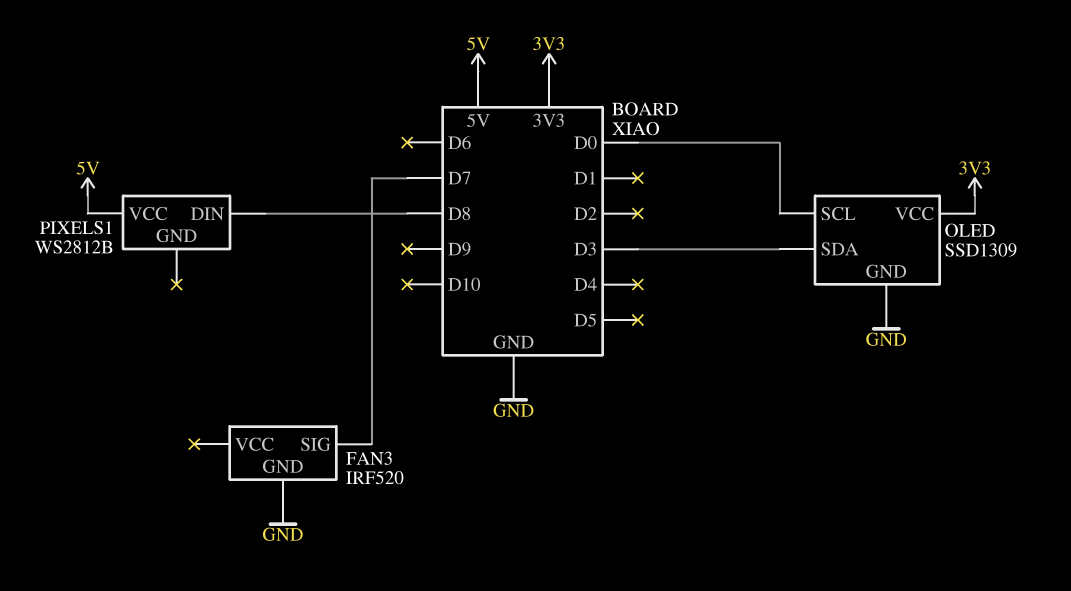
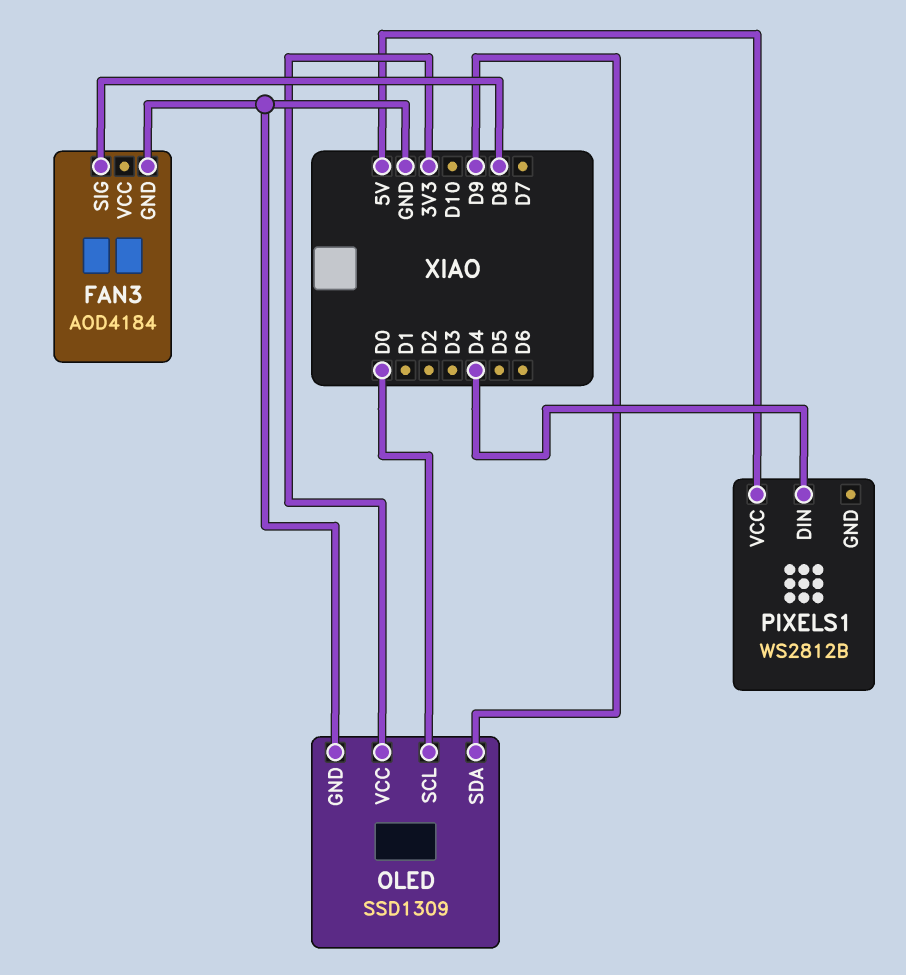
FAN3: IRF520 -> AOD4184
FAN3 pin SIG: D7 -> D8
OLED pin SDA: D3 -> D9
PIXELS1 pin DIN: D8 -> D4

